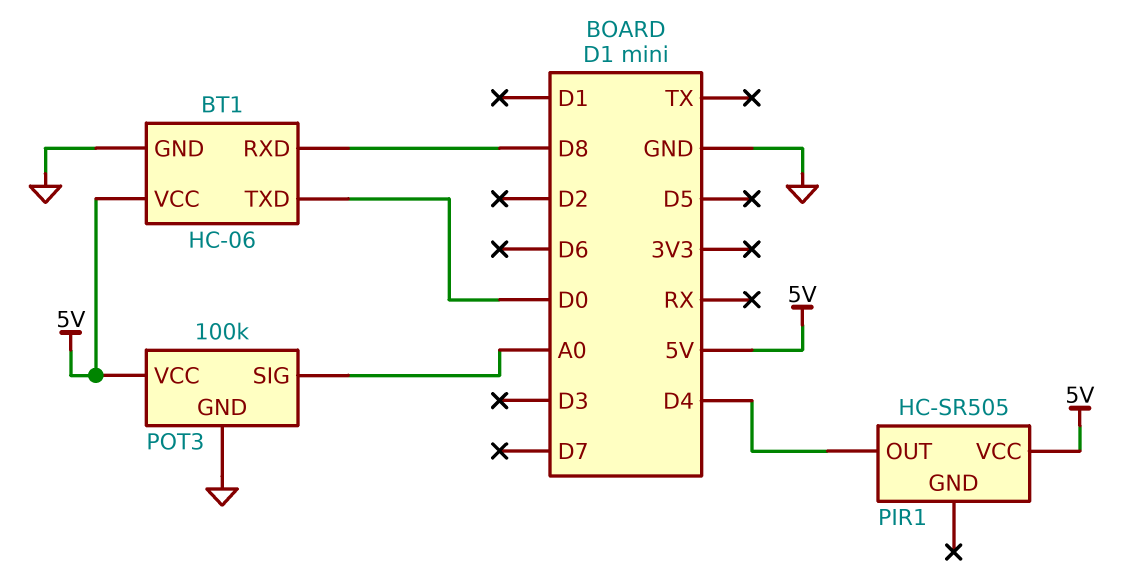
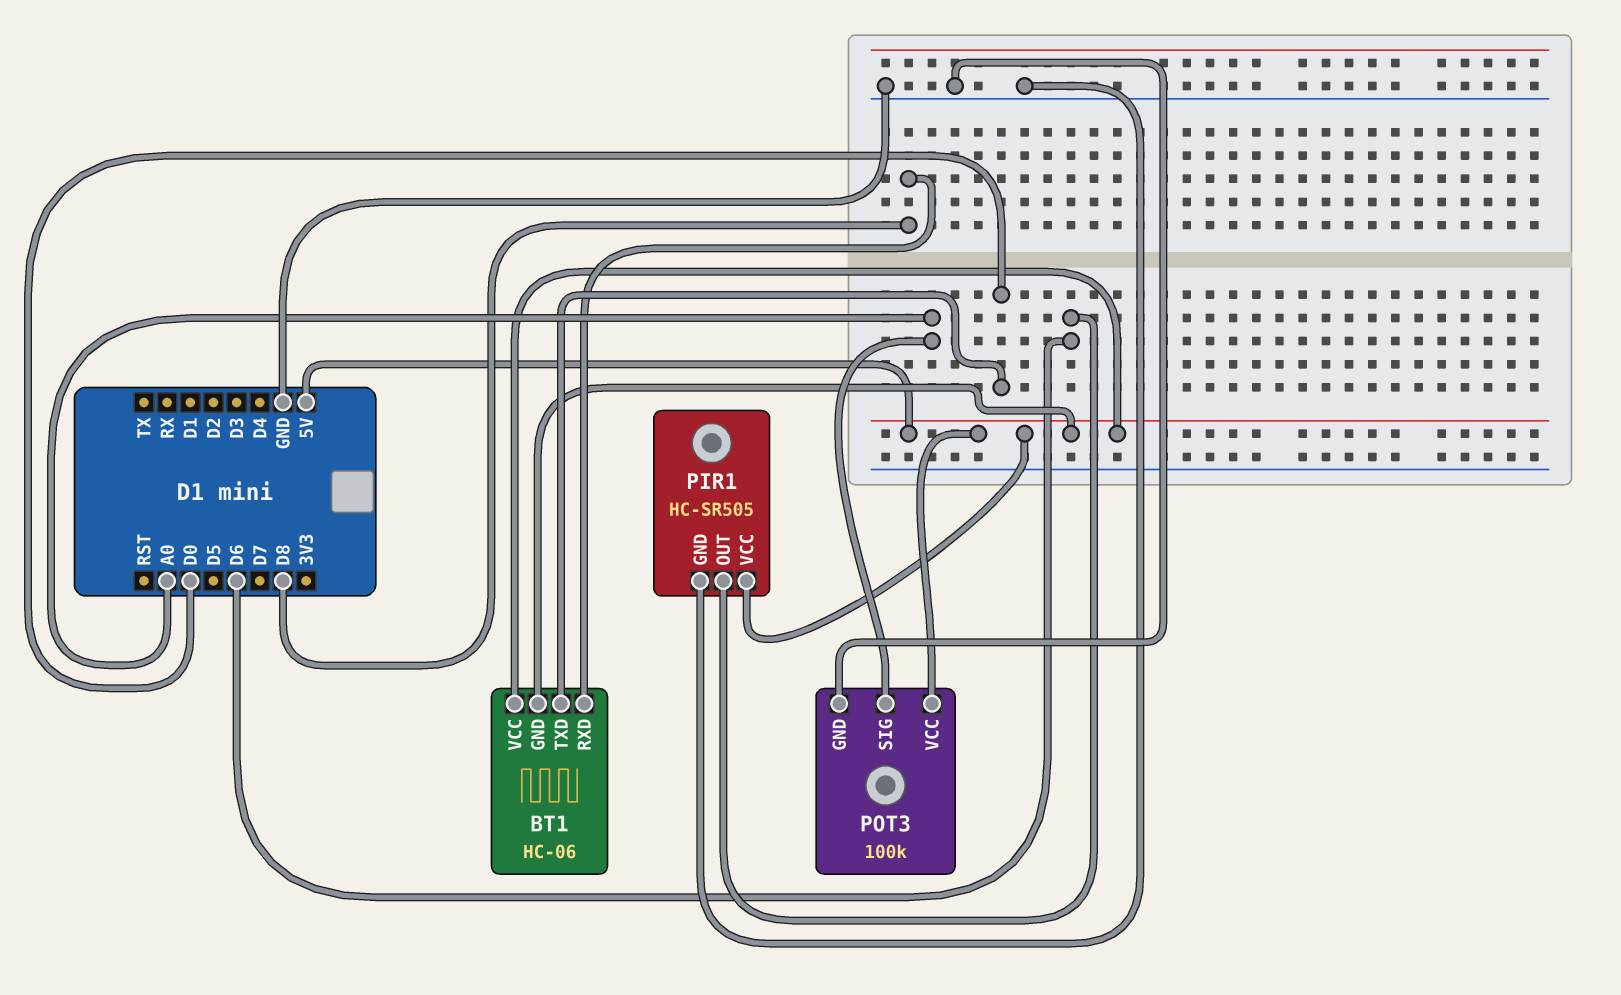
BT1 pin GND: GND -> 5V
PIR1 pin GND: none -> GND
PIR1 pin OUT: D4 -> D6

